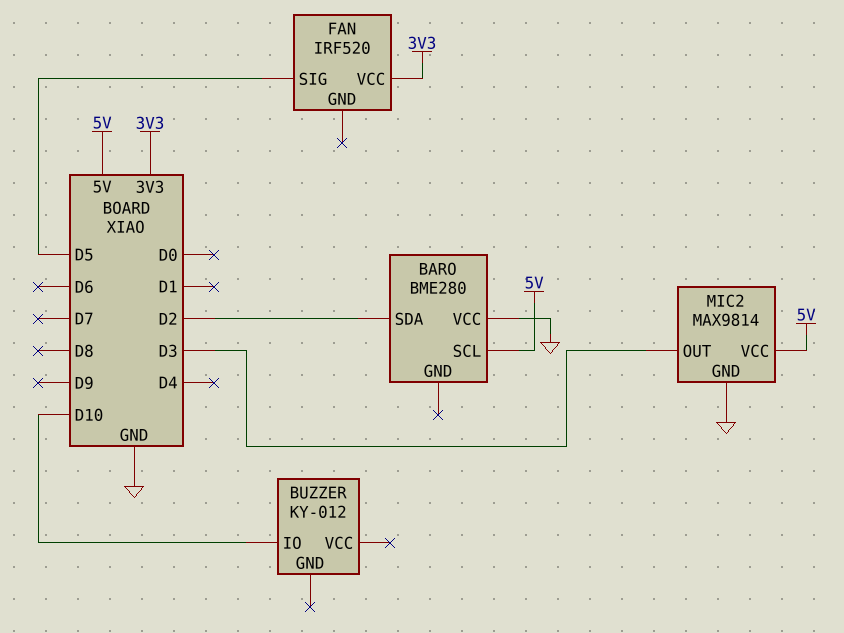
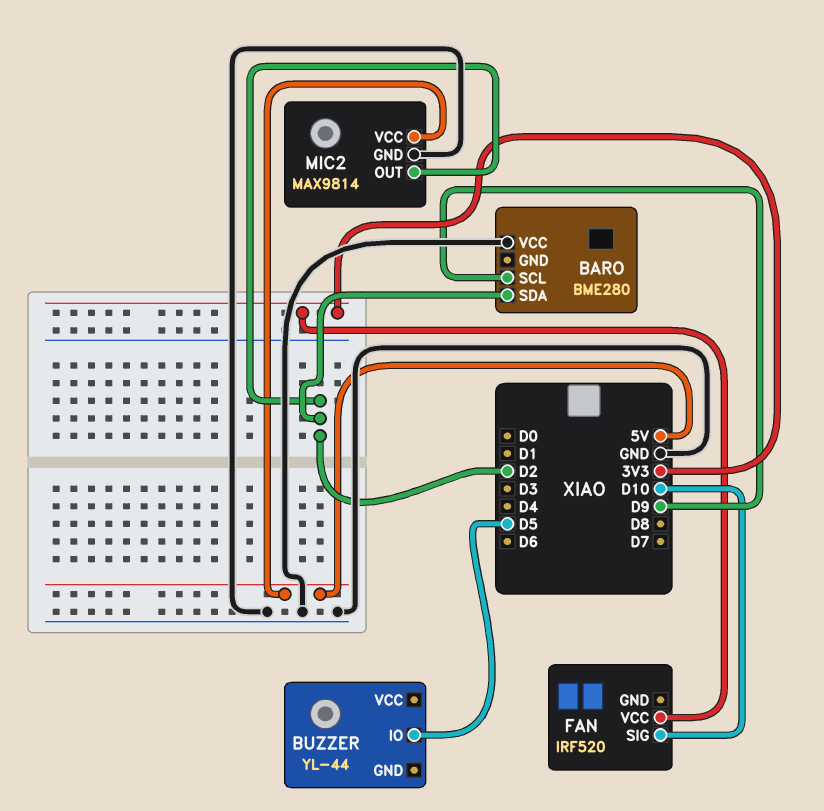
BARO pin SCL: 5V -> D9
BUZZER: KY-012 -> YL-44
BUZZER pin IO: D10 -> D5
FAN pin SIG: D5 -> D10
MIC2 pin OUT: D3 -> D2

